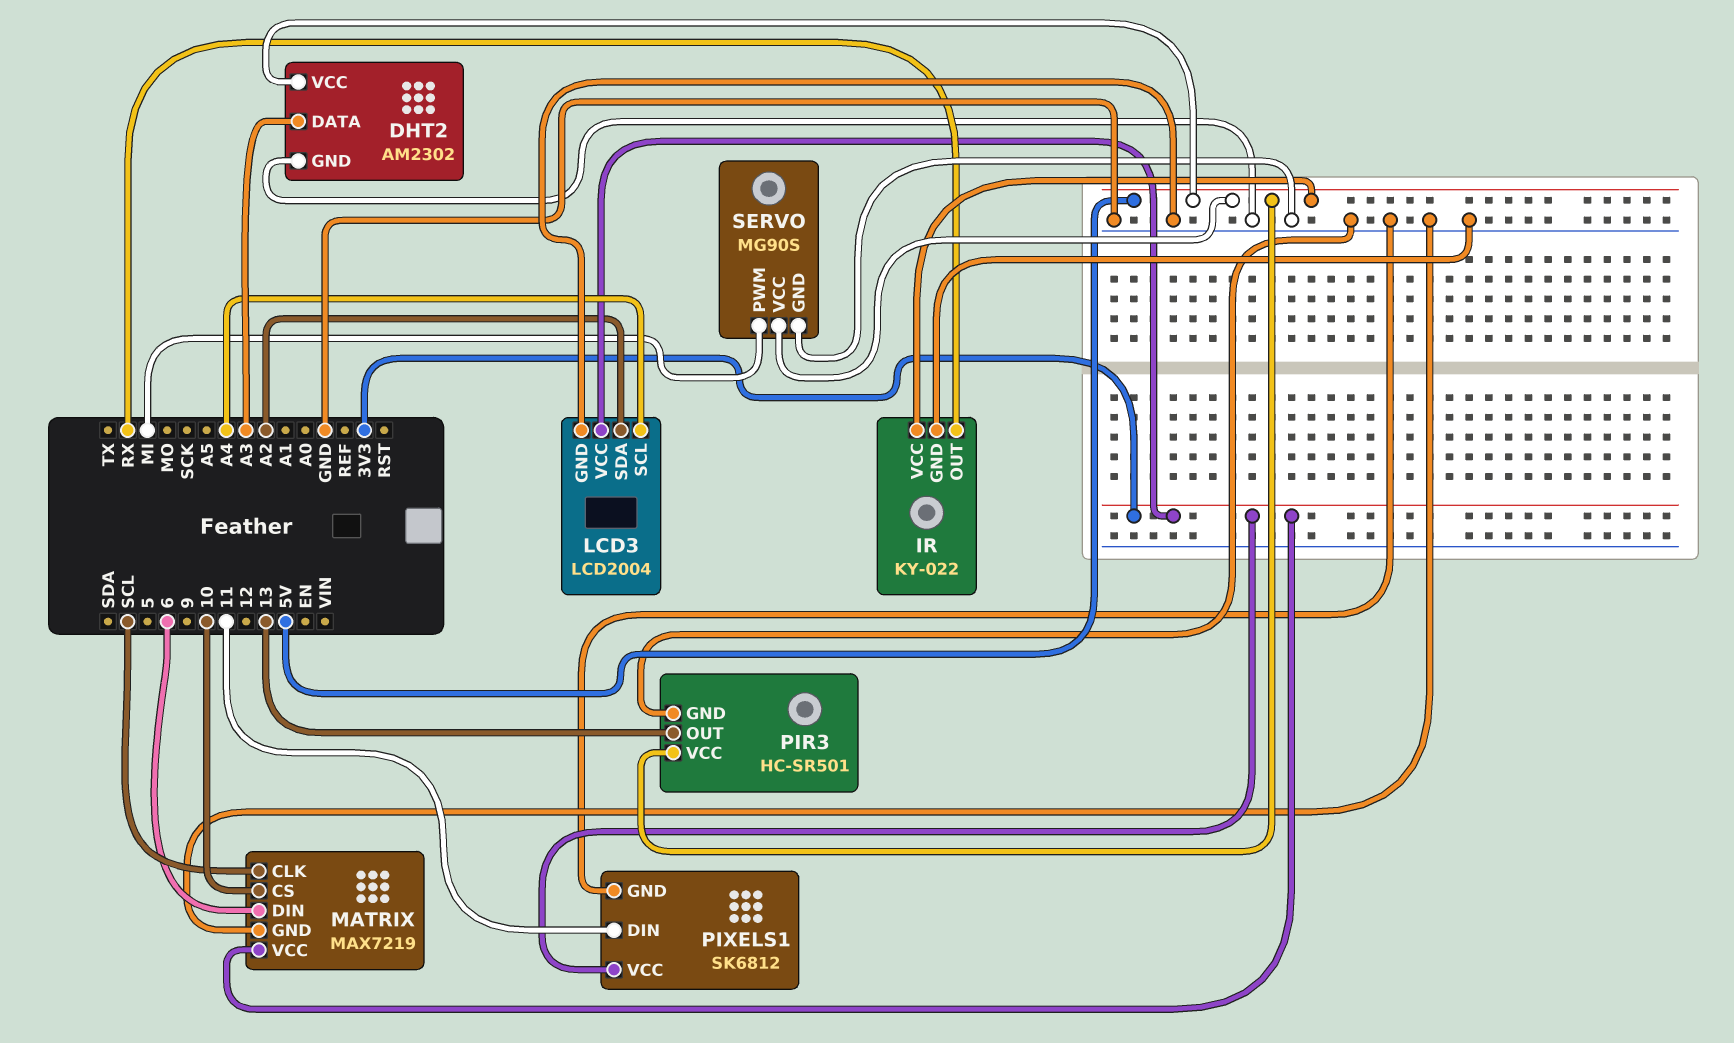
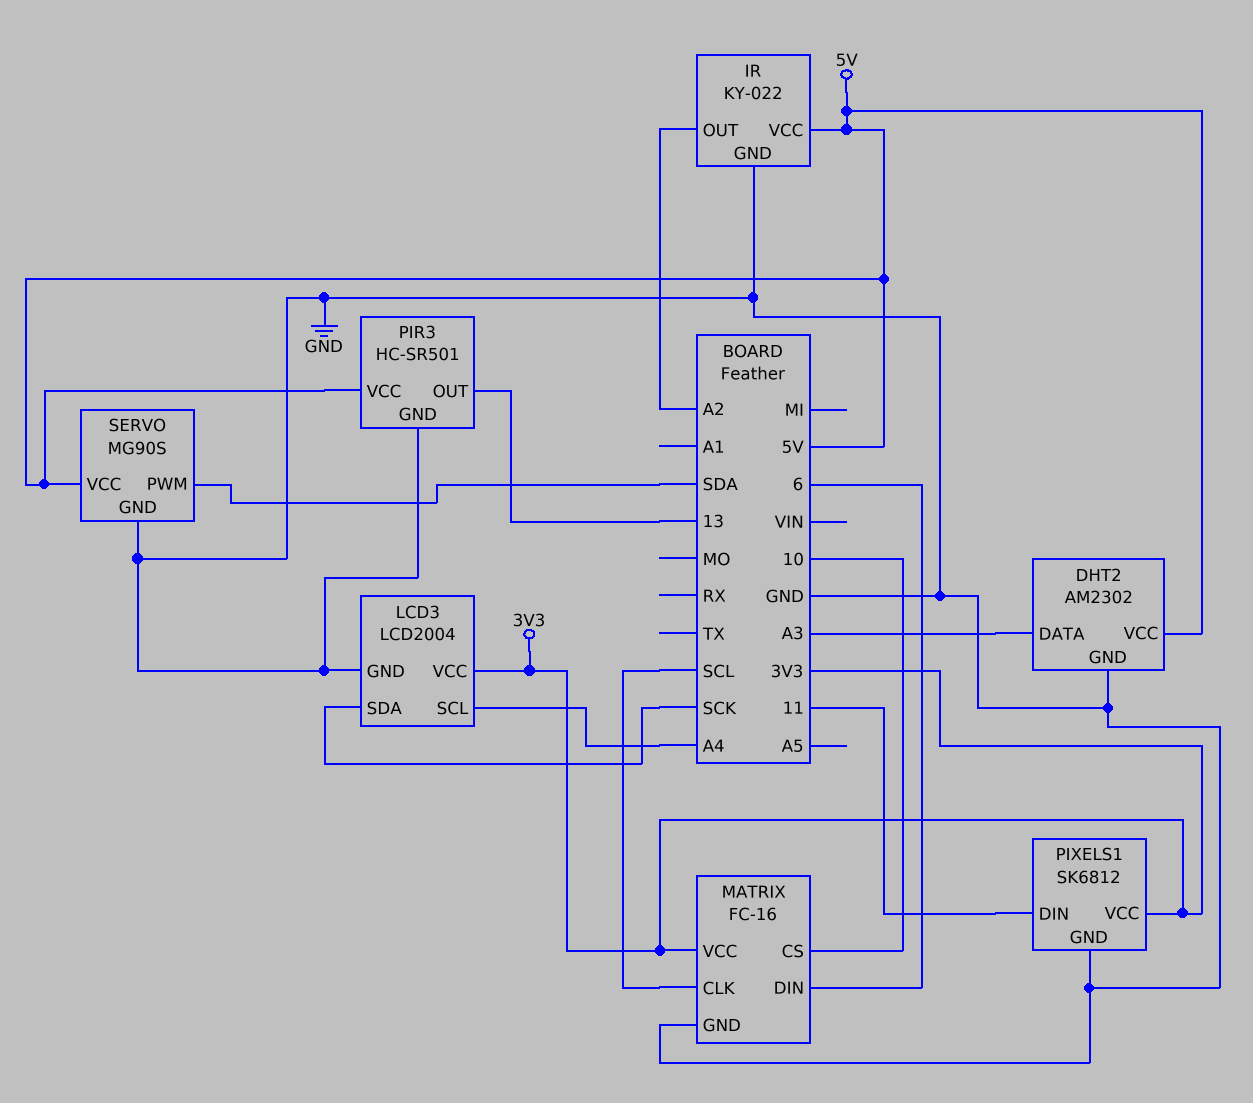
IR pin OUT: RX -> A2
LCD3 pin SDA: A2 -> SCK
MATRIX: MAX7219 -> FC-16
SERVO pin PWM: MI -> SDA

